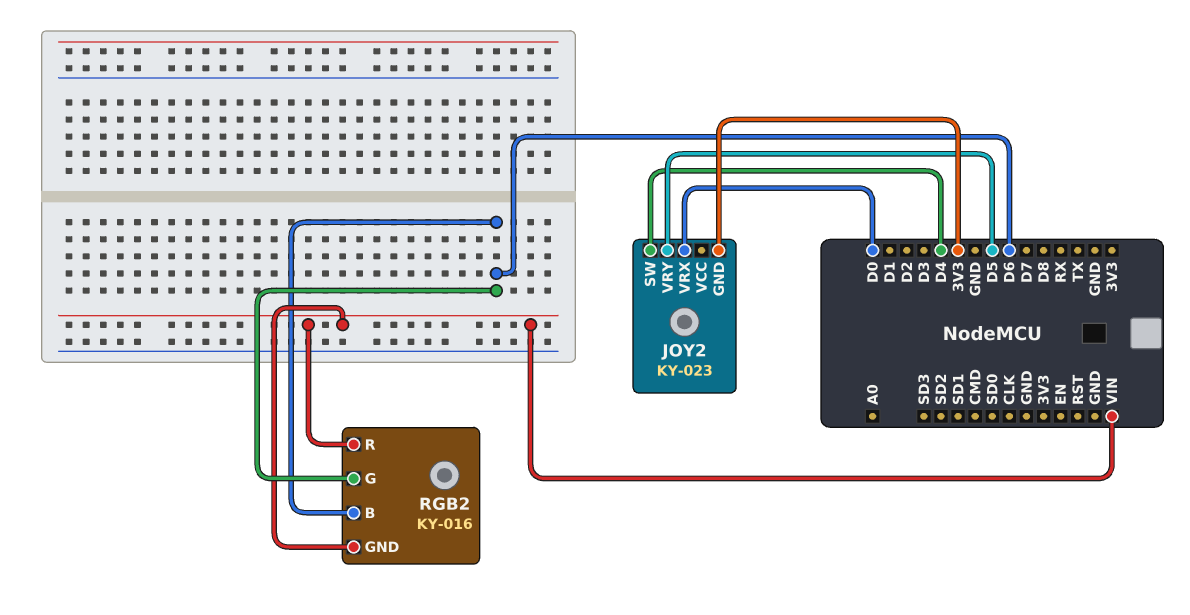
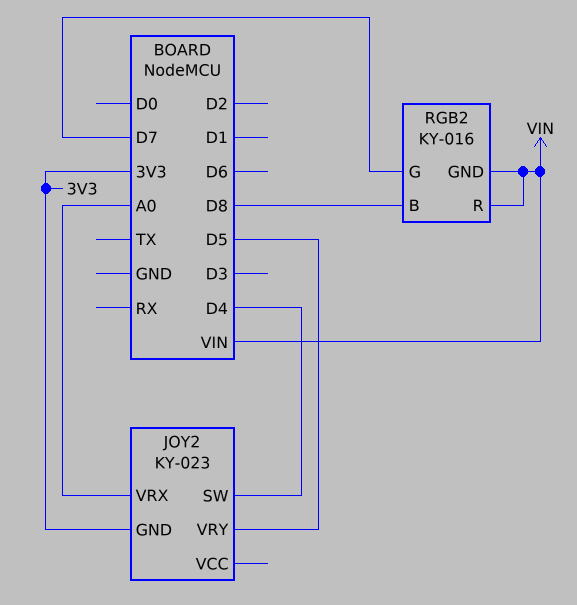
JOY2 pin VRX: D0 -> A0
RGB2 pin B: D6 -> D8
RGB2 pin G: D6 -> D7

